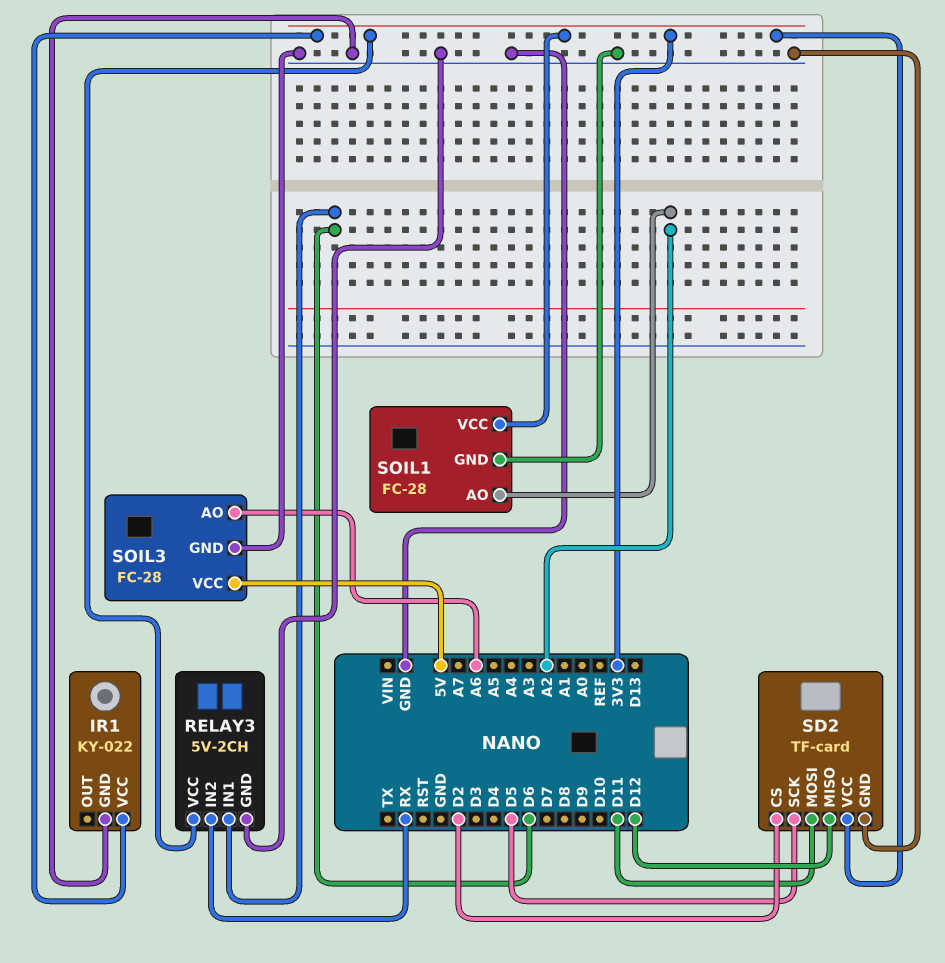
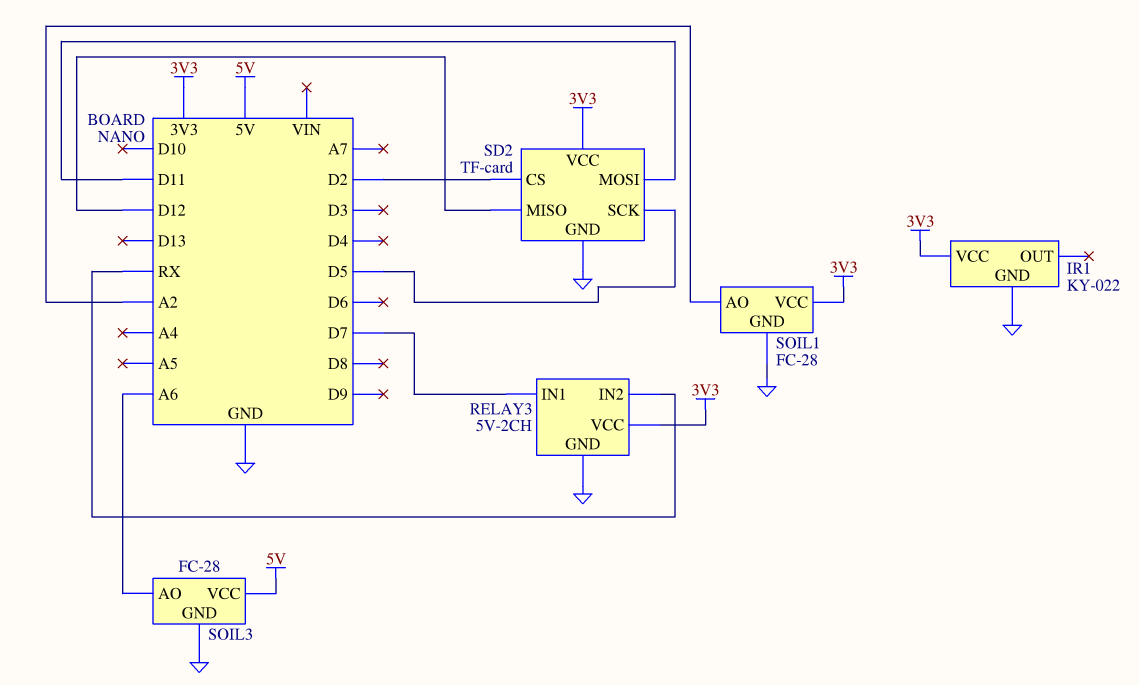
RELAY3 pin IN1: D6 -> D7

